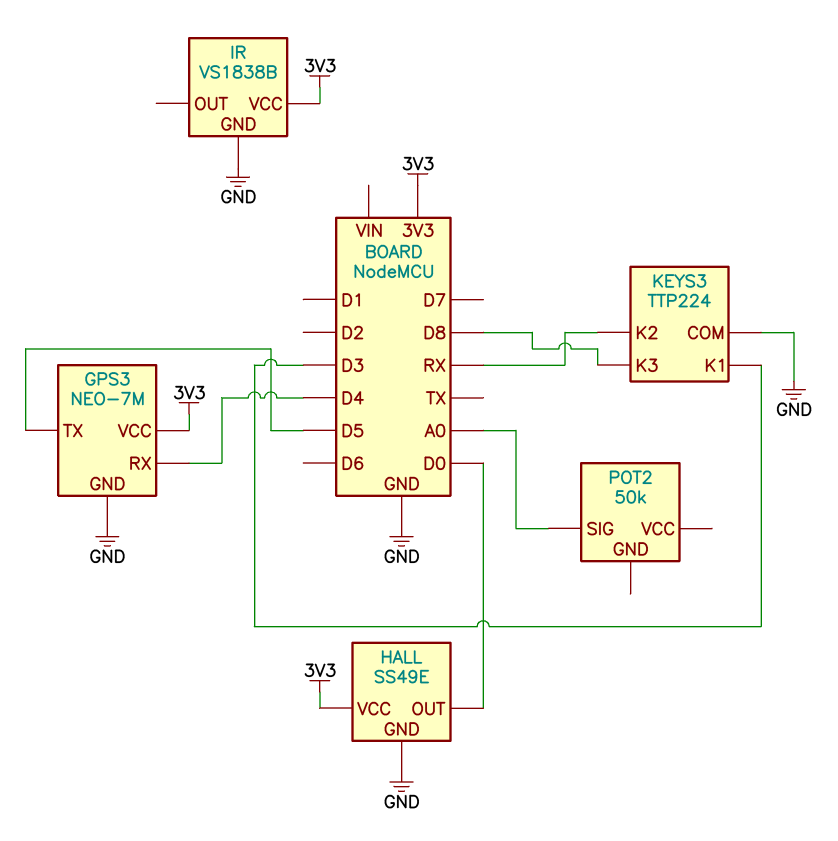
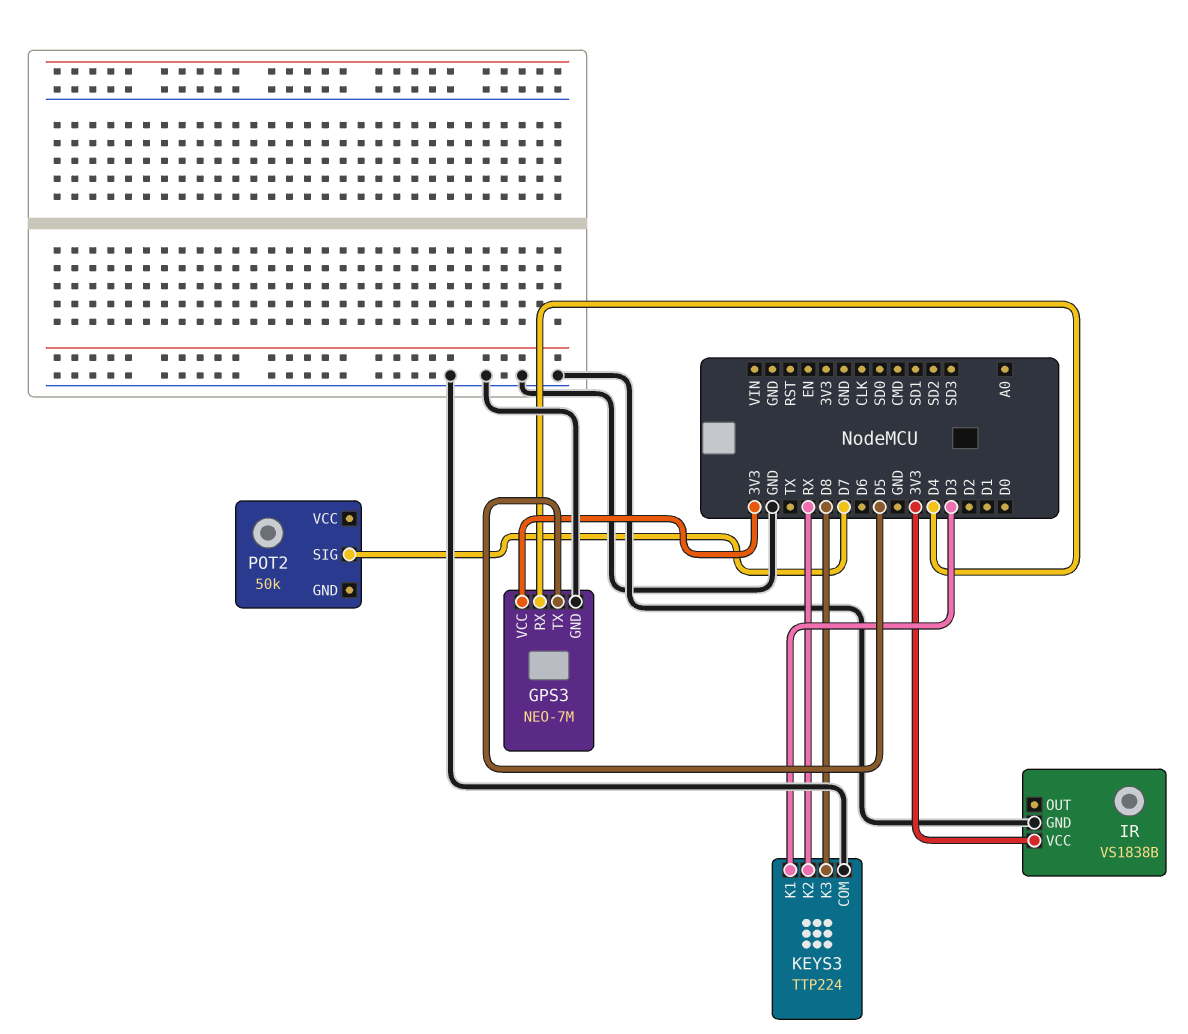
HALL: SS49E -> none
HALL pin GND: GND -> none
HALL pin OUT: D0 -> none
HALL pin VCC: 3V3 -> none
POT2 pin SIG: A0 -> D7

